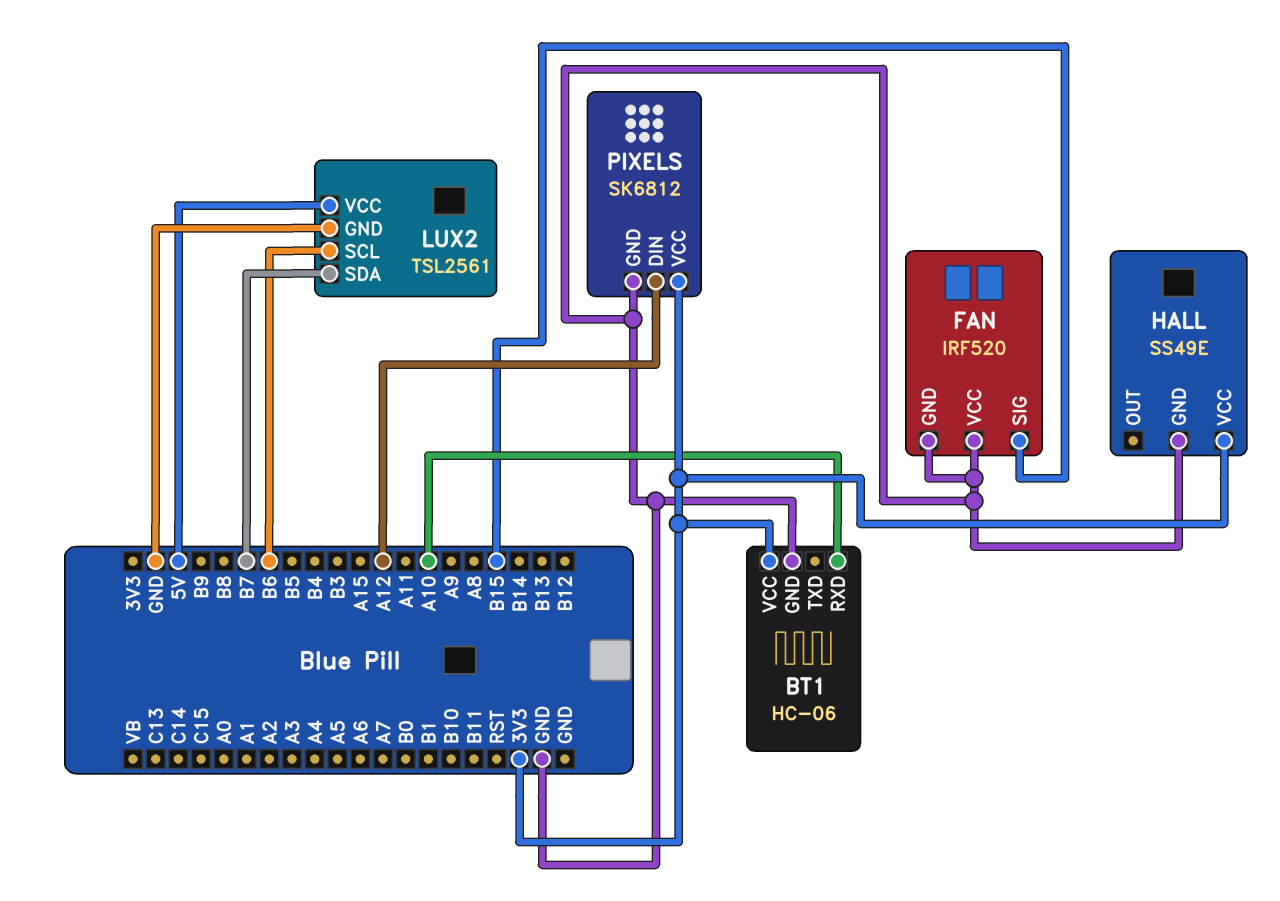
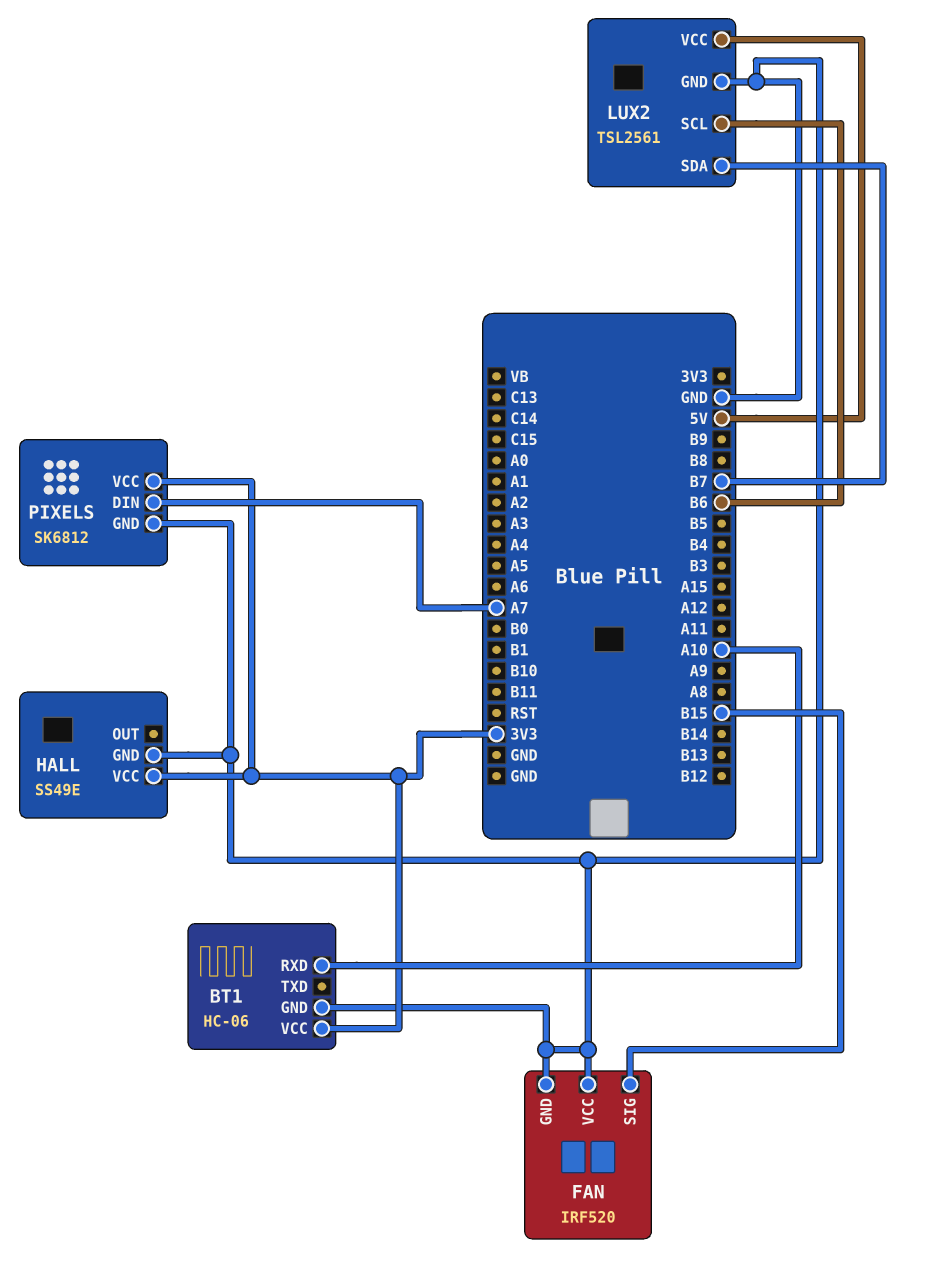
PIXELS pin DIN: A12 -> A7

